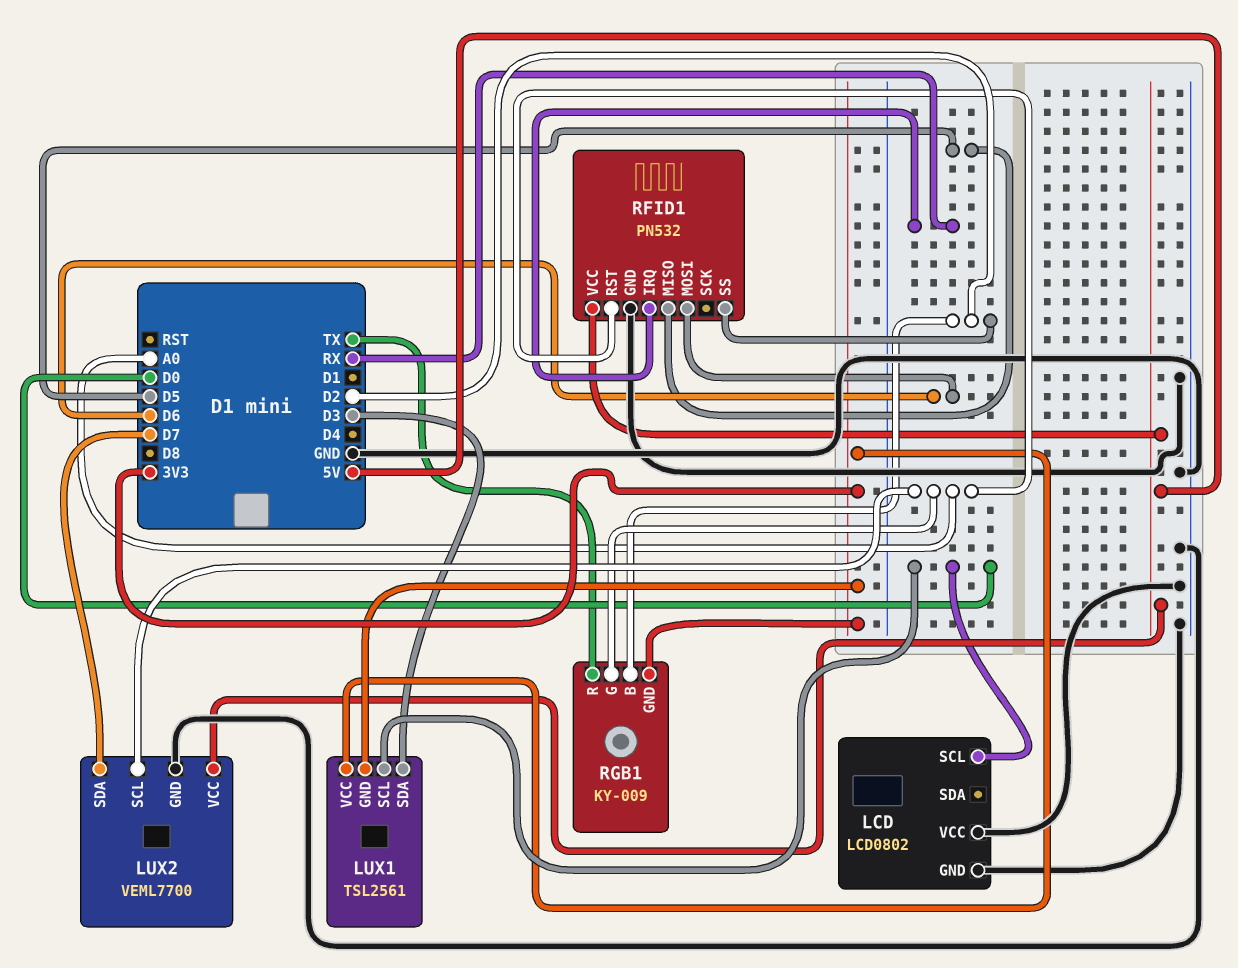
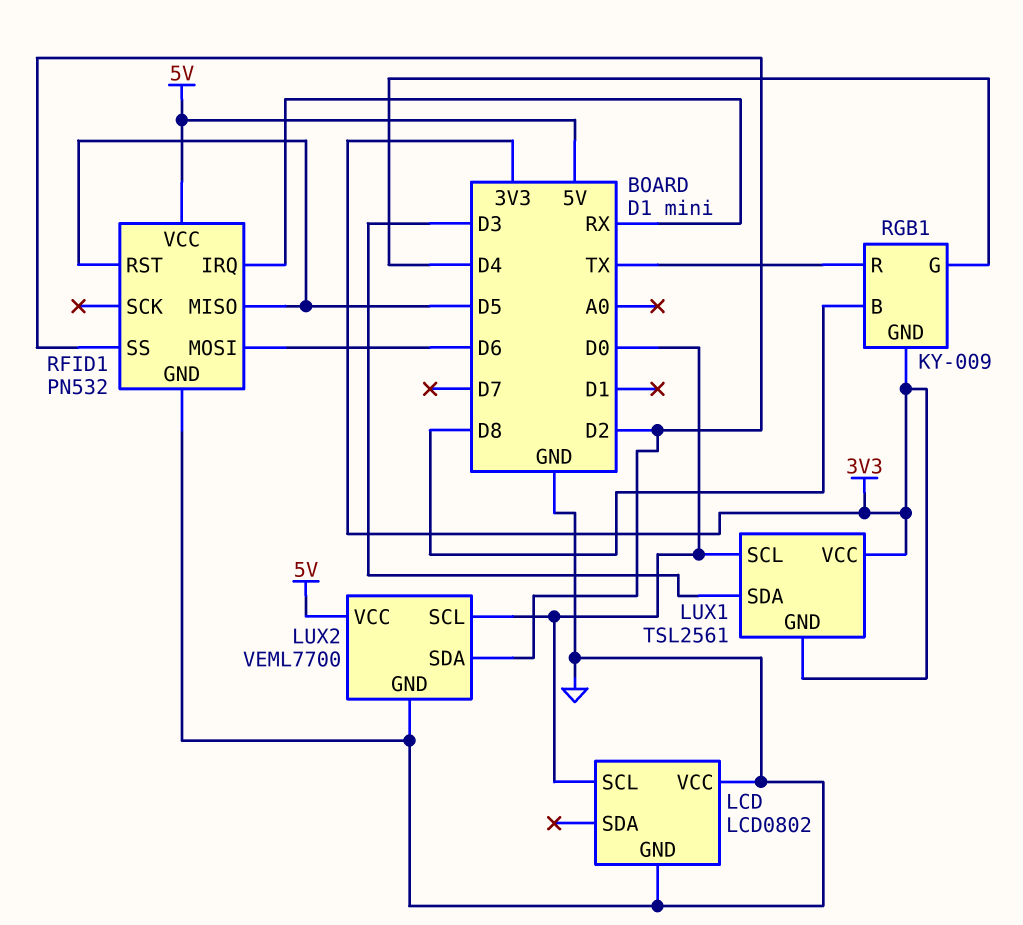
LUX2 pin SCL: A0 -> D0
LUX2 pin SDA: D7 -> D2
RFID1 pin RST: A0 -> D5
RGB1 pin B: D2 -> D8
RGB1 pin G: A0 -> D4

